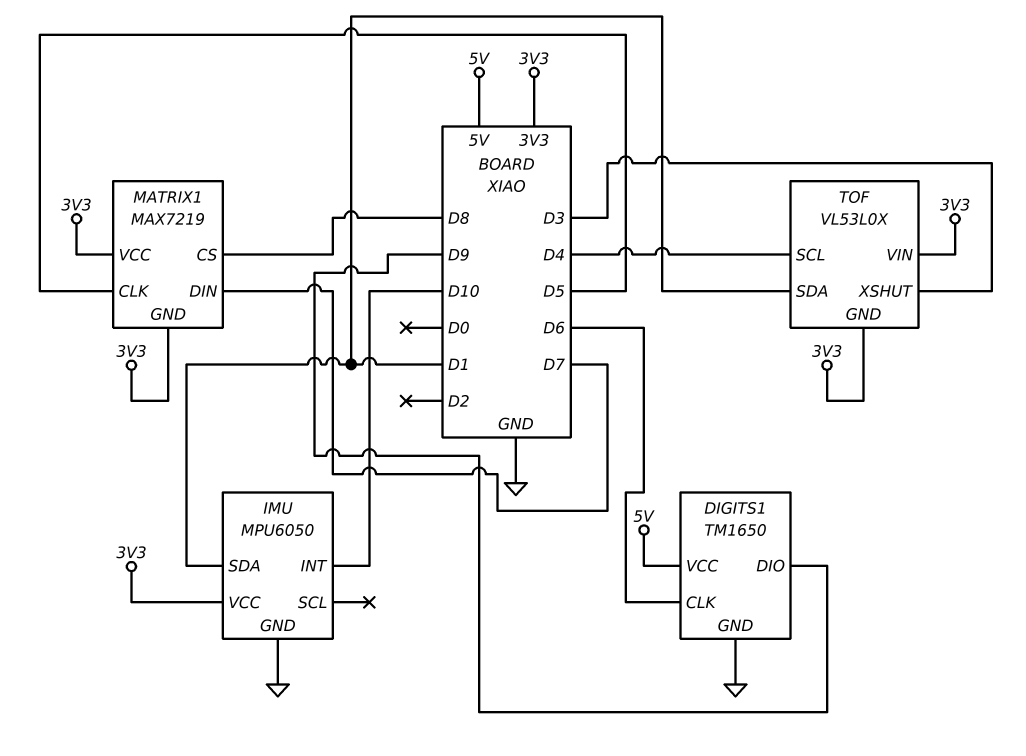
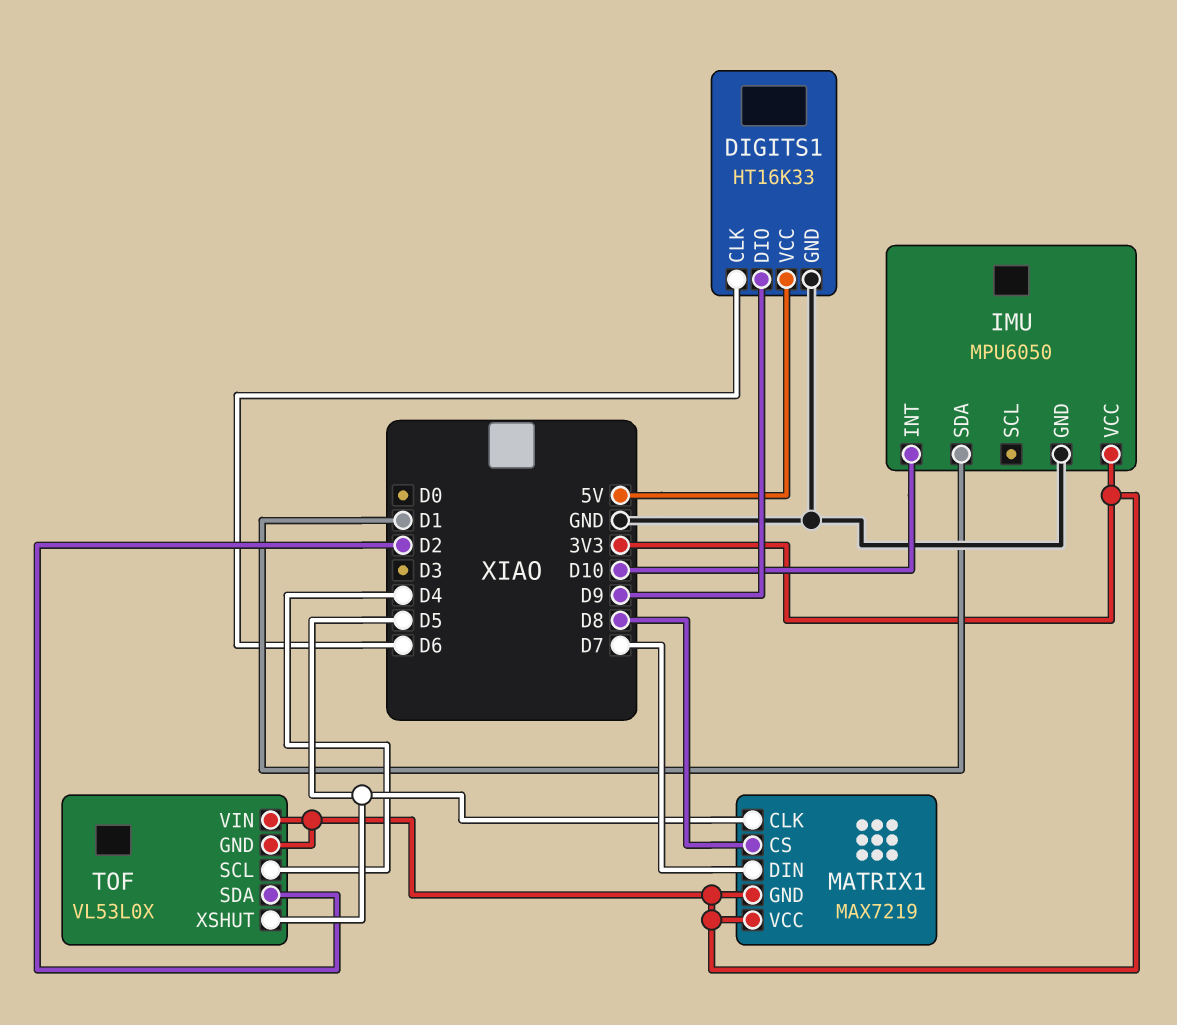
DIGITS1: TM1650 -> HT16K33
TOF pin SDA: D1 -> D2
TOF pin XSHUT: D3 -> D5

